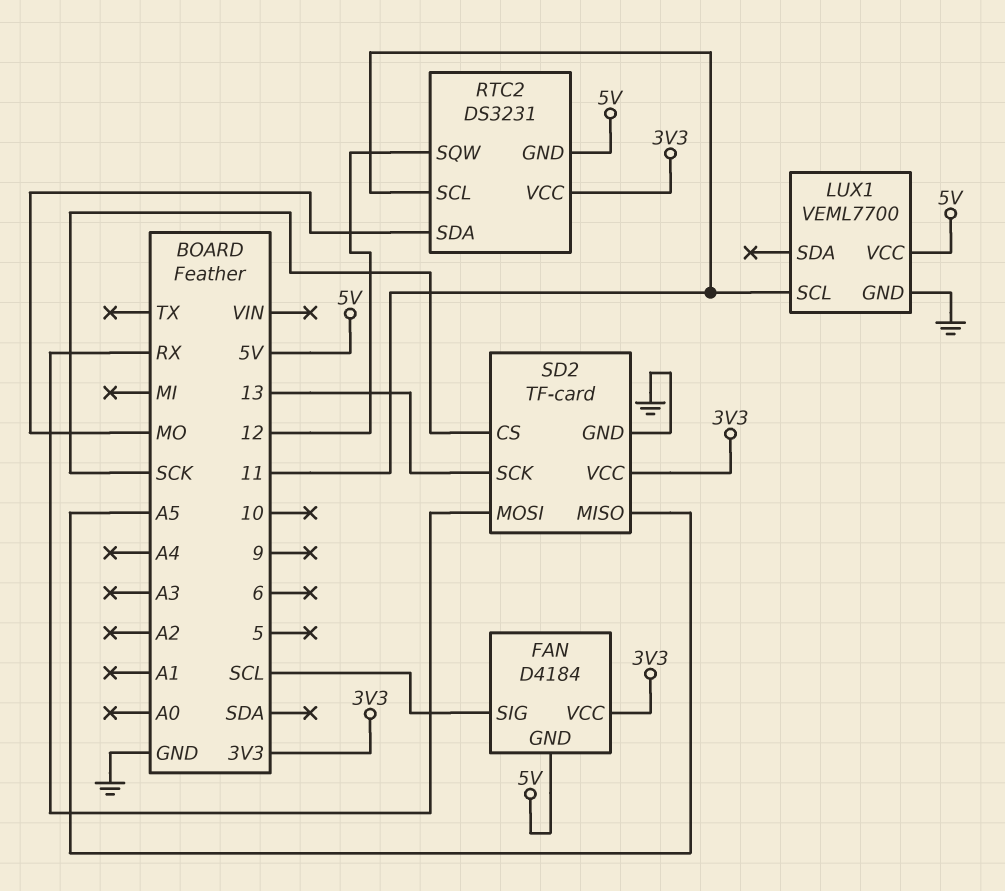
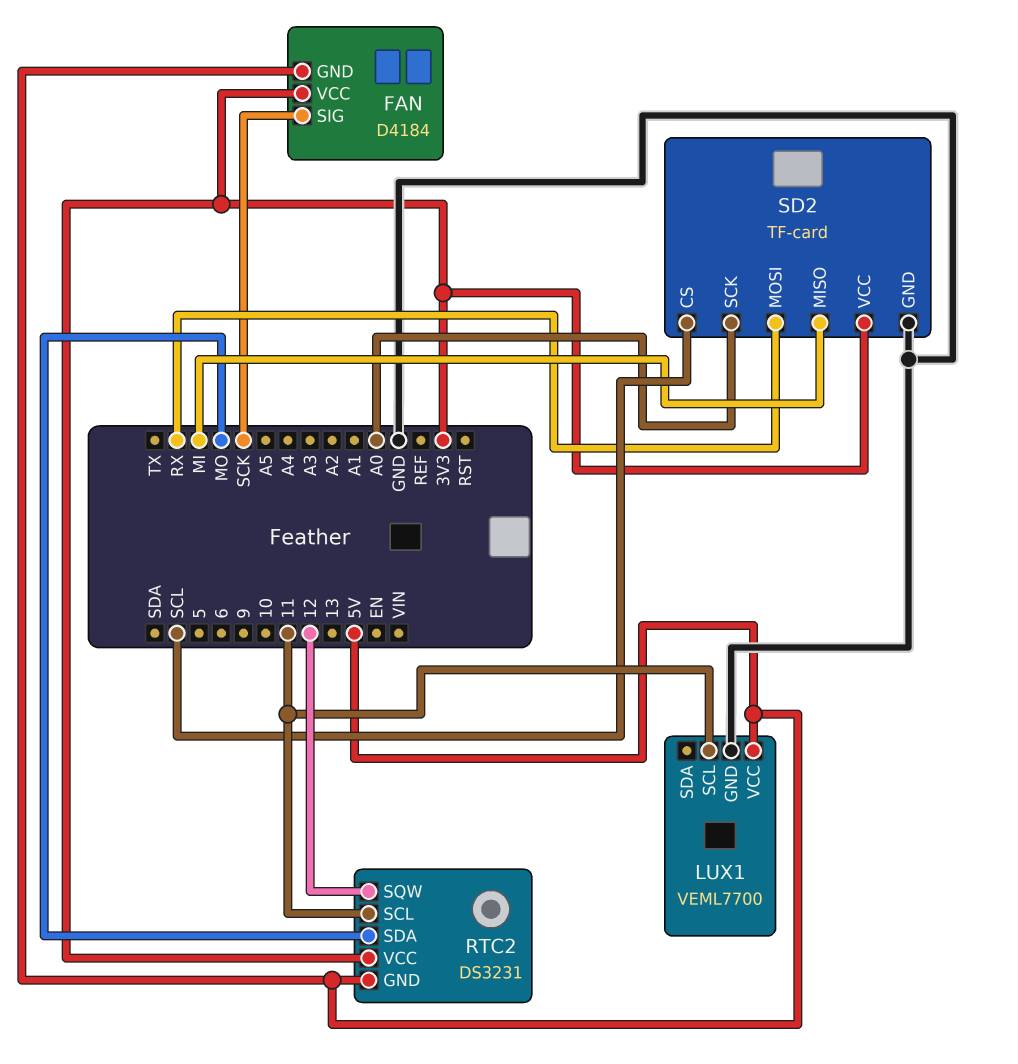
FAN pin SIG: SCL -> SCK
SD2 pin CS: SCK -> SCL
SD2 pin MISO: A5 -> MI
SD2 pin SCK: 13 -> A0

